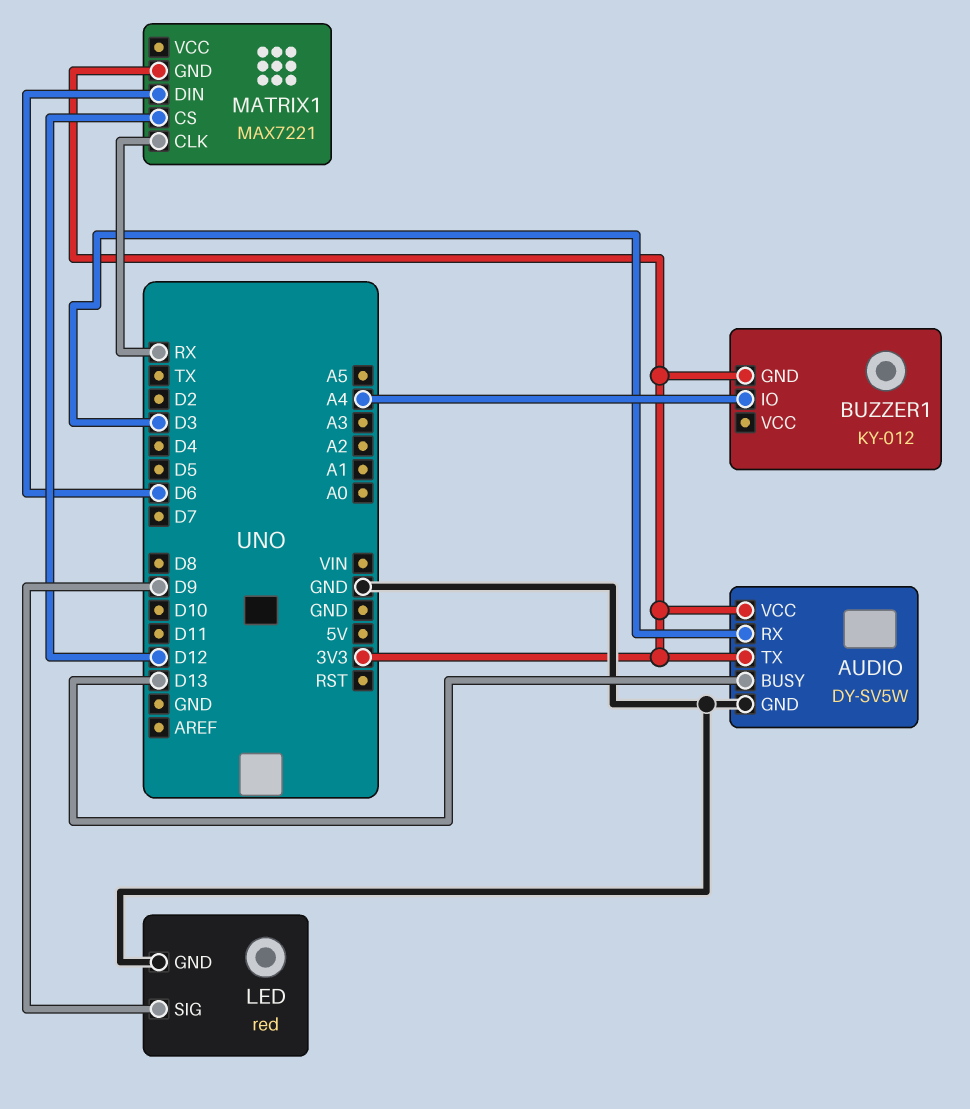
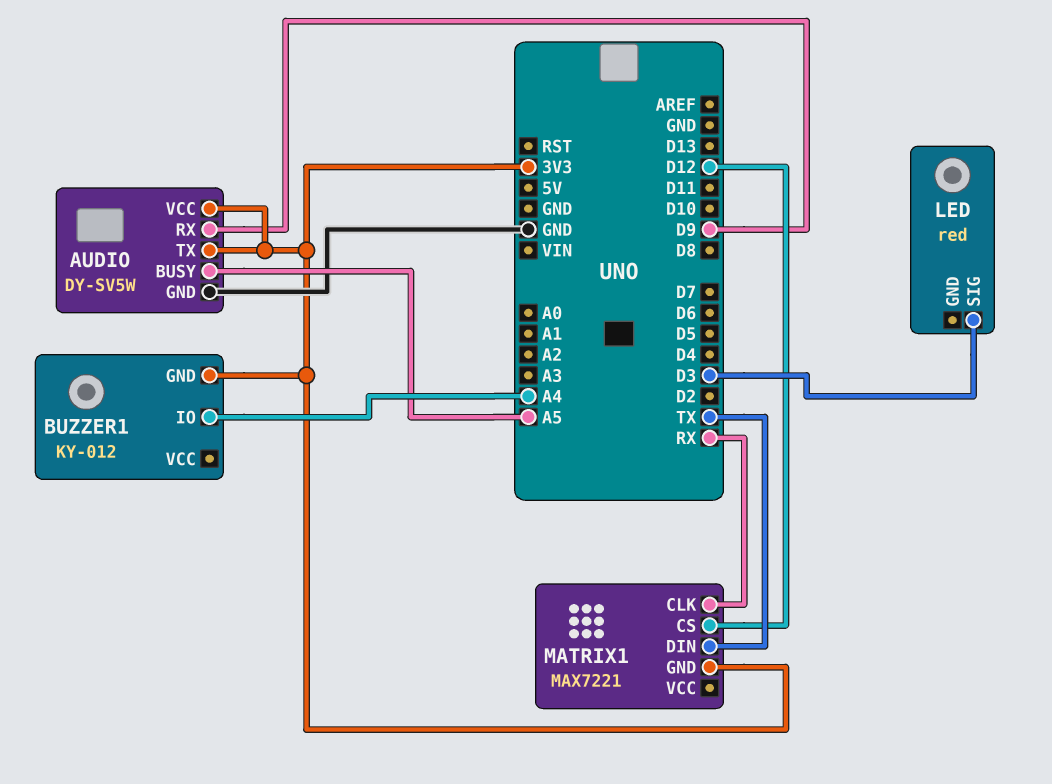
AUDIO pin BUSY: D13 -> A5
AUDIO pin RX: D3 -> D9
LED pin GND: GND -> none
LED pin SIG: D9 -> D3
MATRIX1 pin DIN: D6 -> TX

